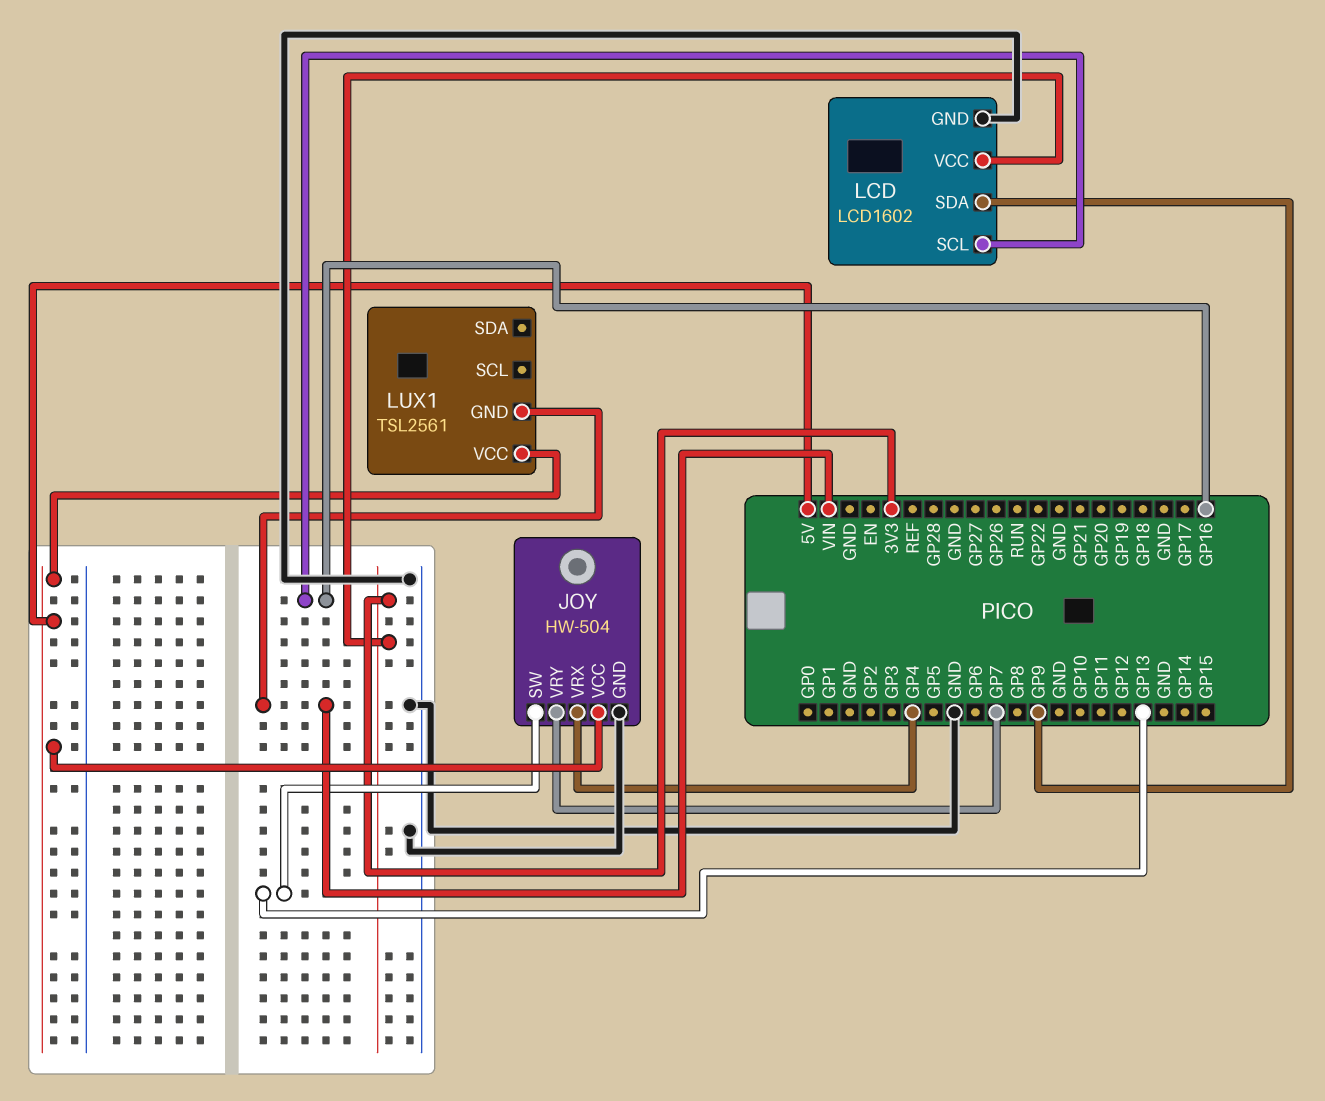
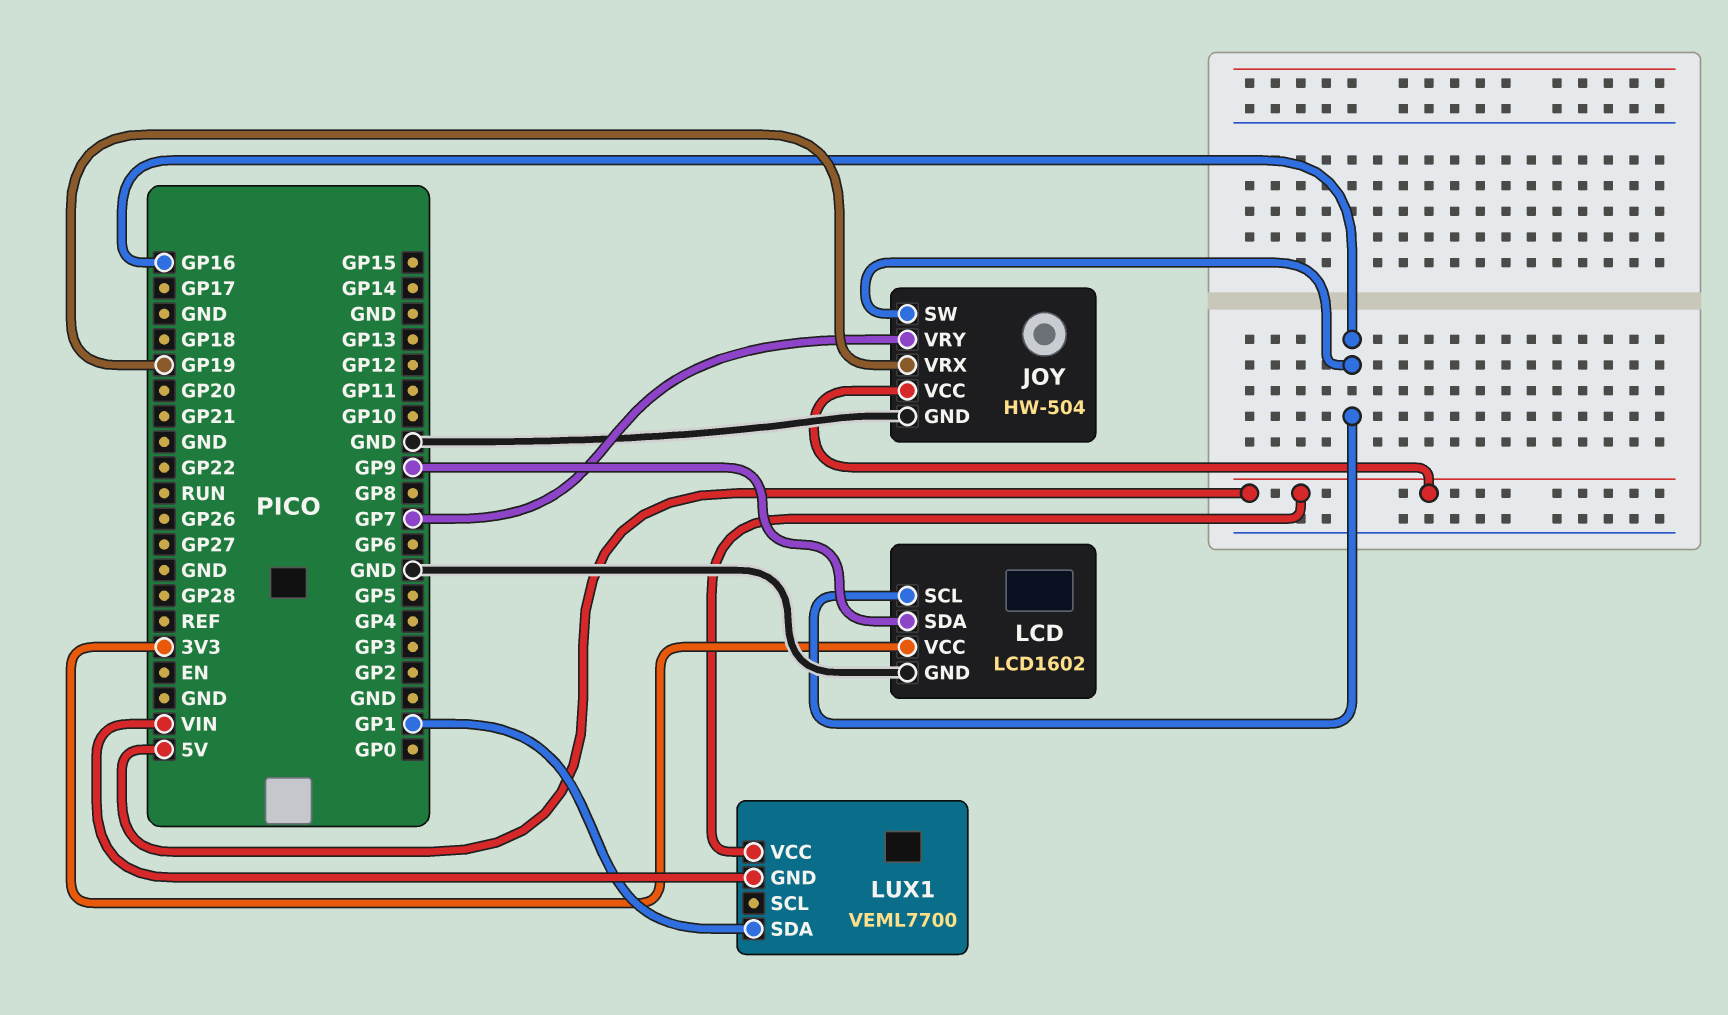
JOY pin SW: GP13 -> GP16
JOY pin VRX: GP4 -> GP19
LUX1: TSL2561 -> VEML7700
LUX1 pin SDA: none -> GP1

